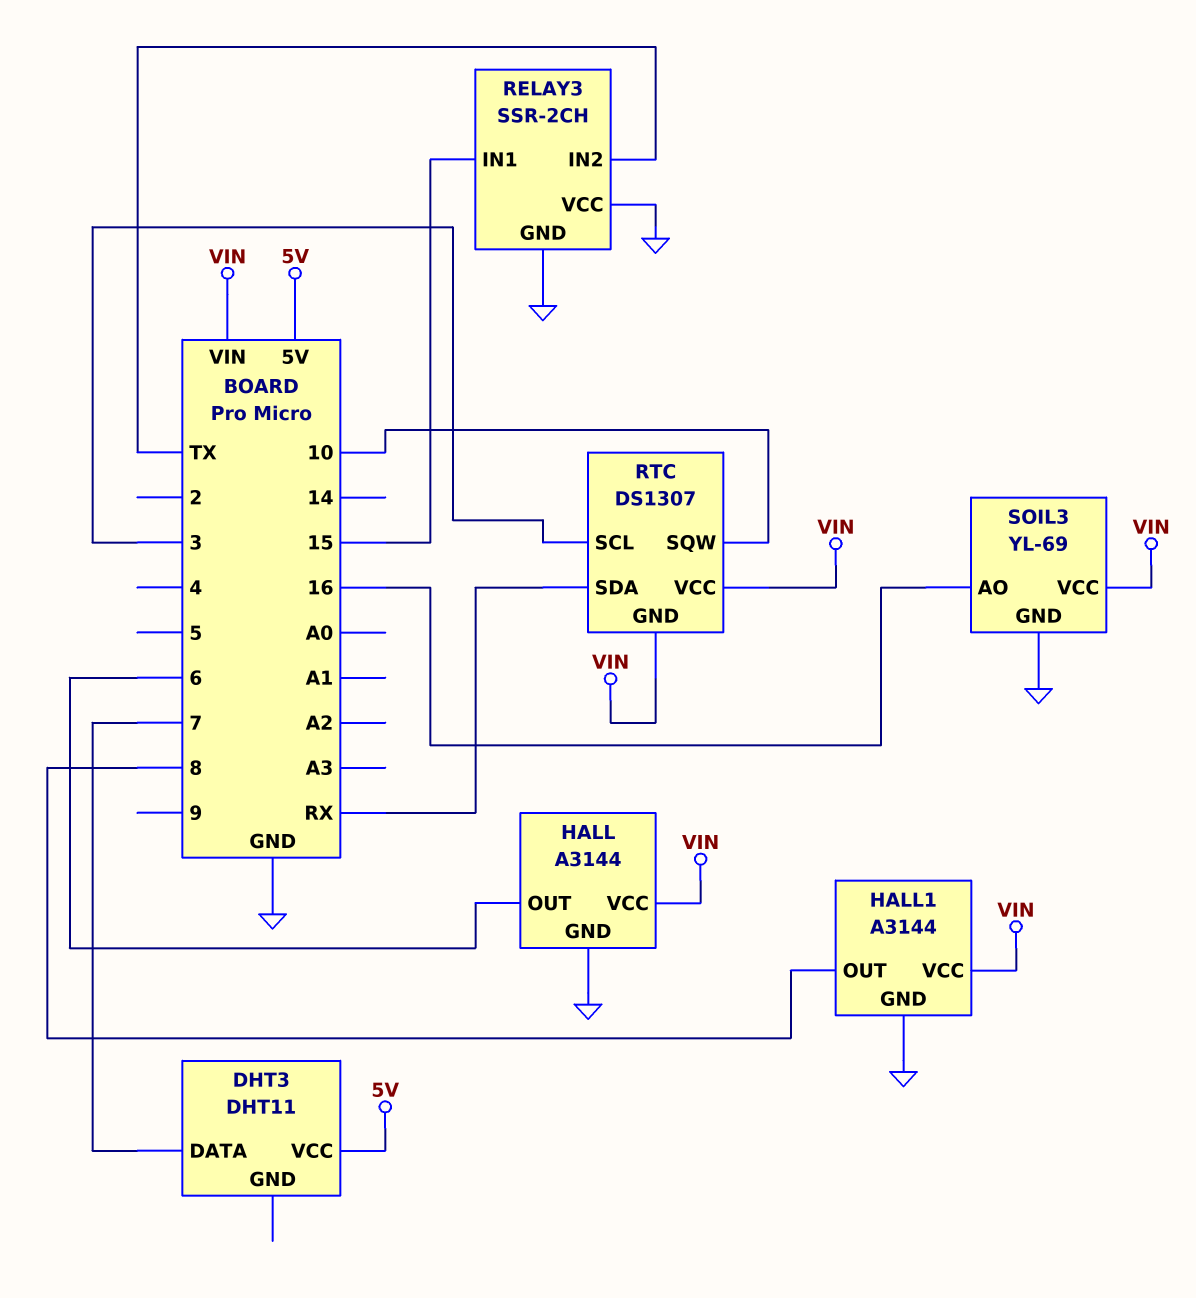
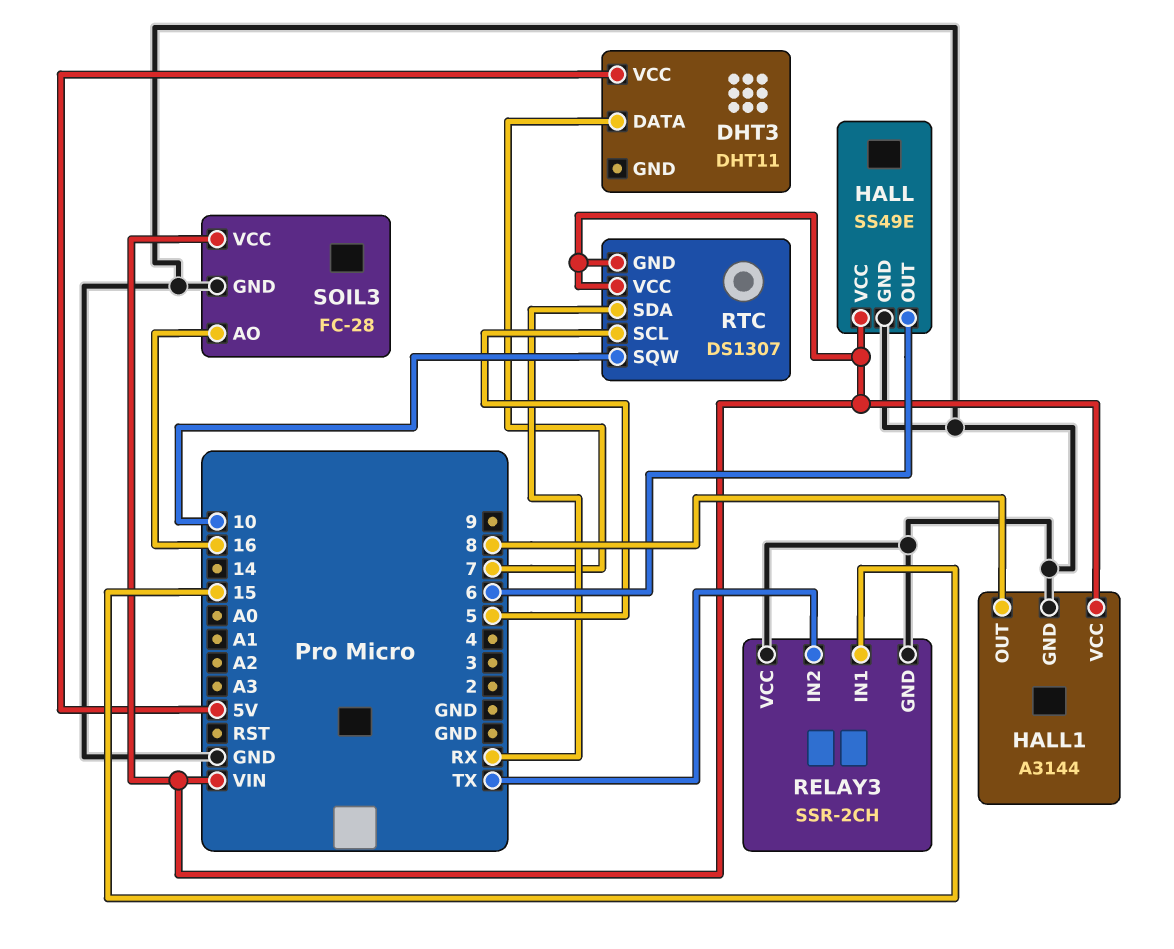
HALL: A3144 -> SS49E
RTC pin SCL: 3 -> 5
SOIL3: YL-69 -> FC-28

